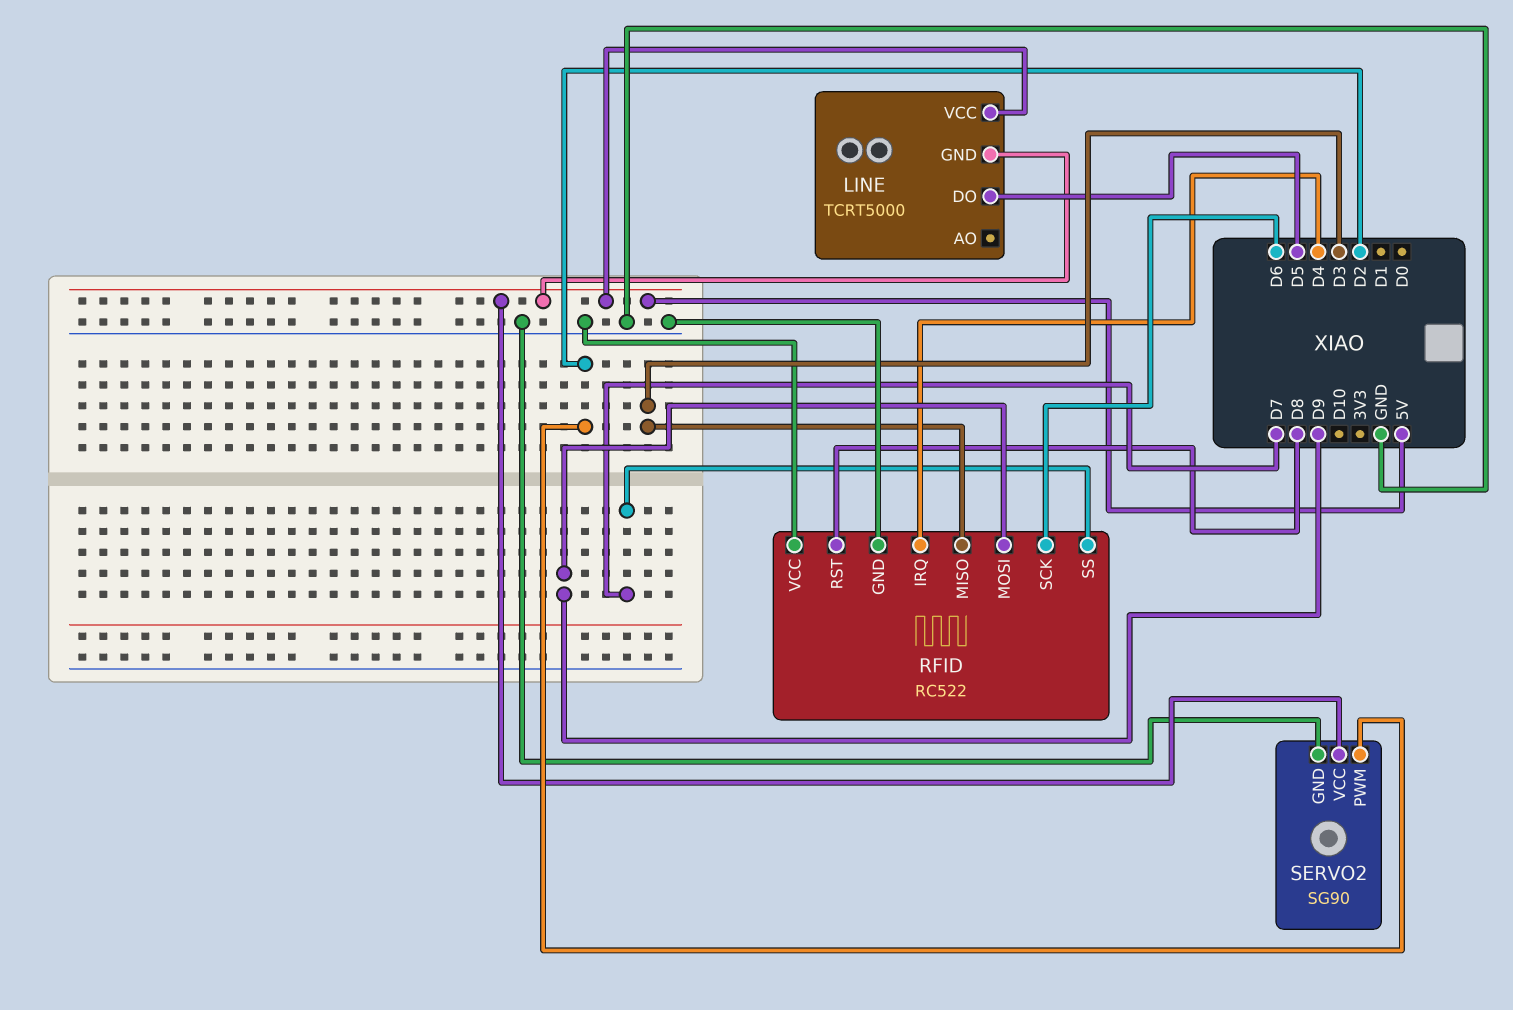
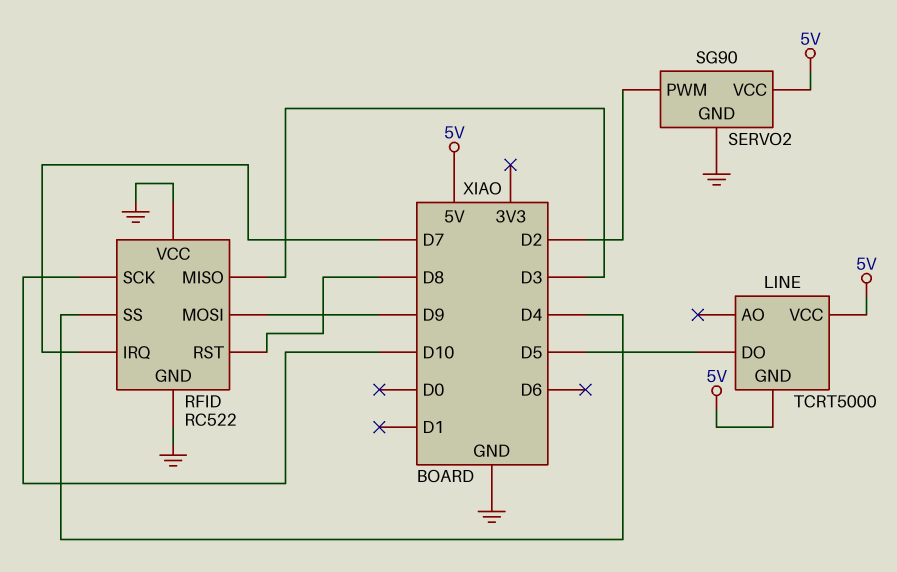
RFID pin IRQ: D4 -> D7
RFID pin SCK: D6 -> D10
RFID pin SS: D7 -> D4

